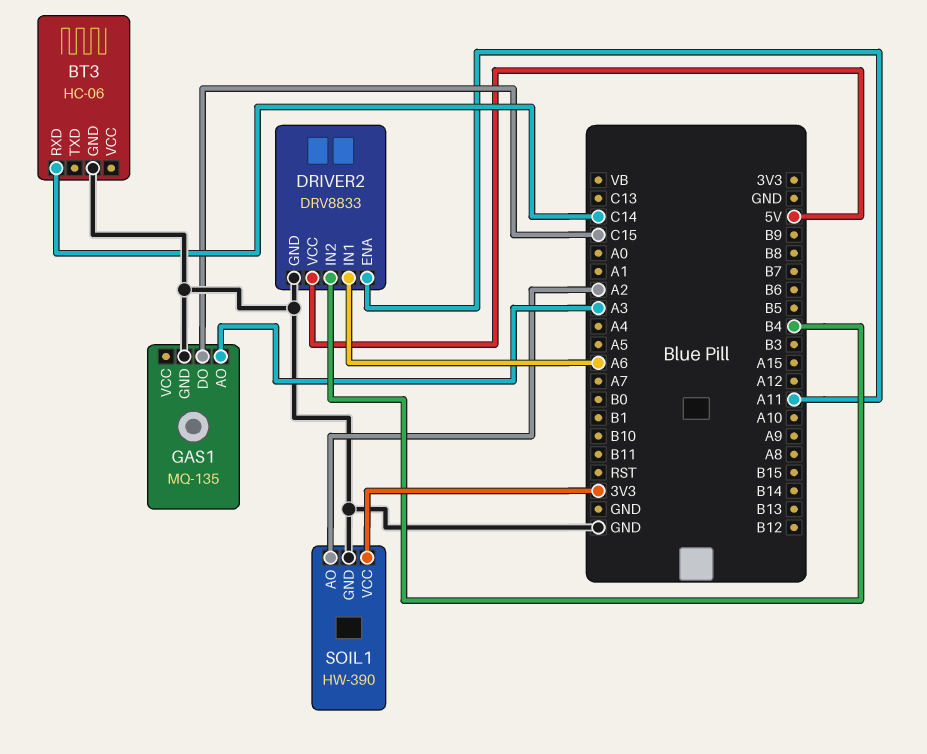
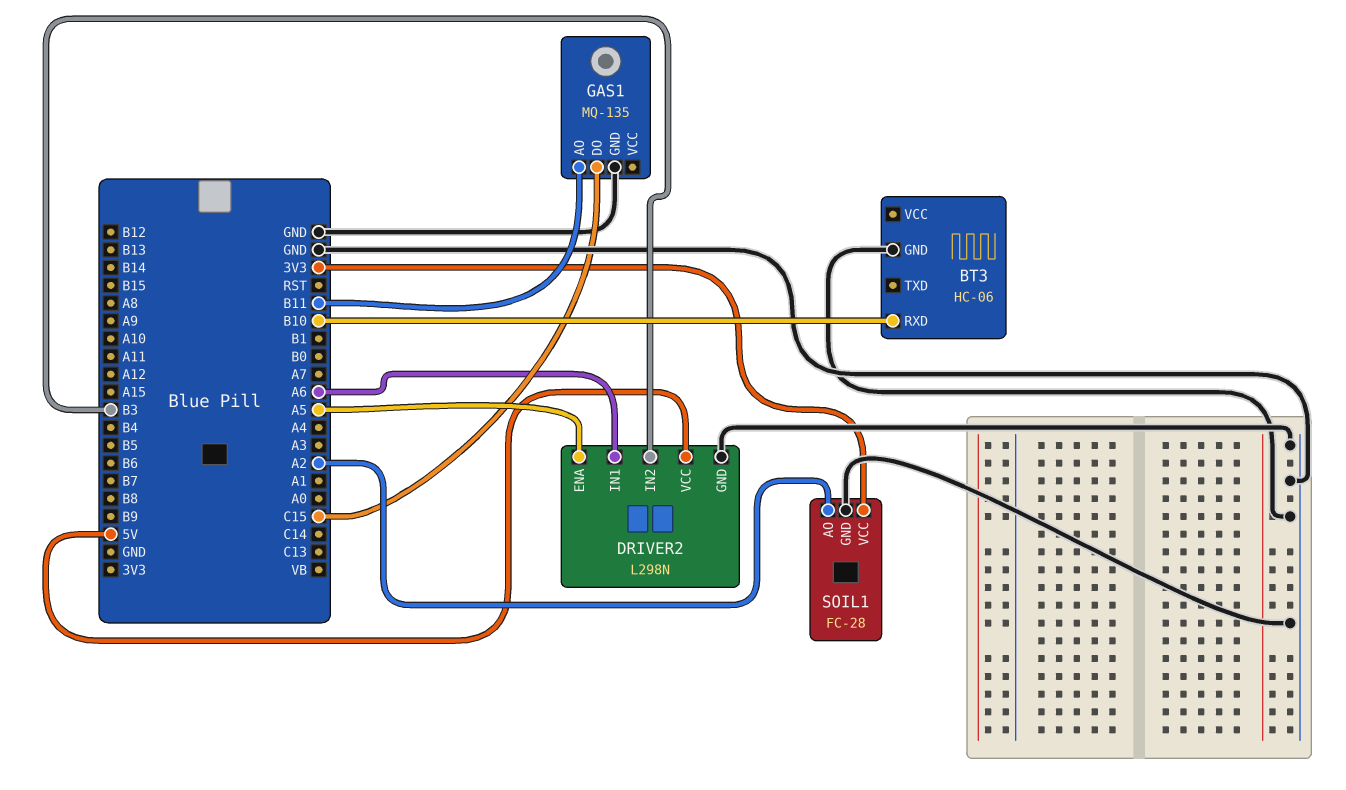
BT3 pin RXD: C14 -> B10
DRIVER2: DRV8833 -> L298N
DRIVER2 pin ENA: A11 -> A5
DRIVER2 pin IN2: B4 -> B3
GAS1 pin AO: A3 -> B11
SOIL1: HW-390 -> FC-28

